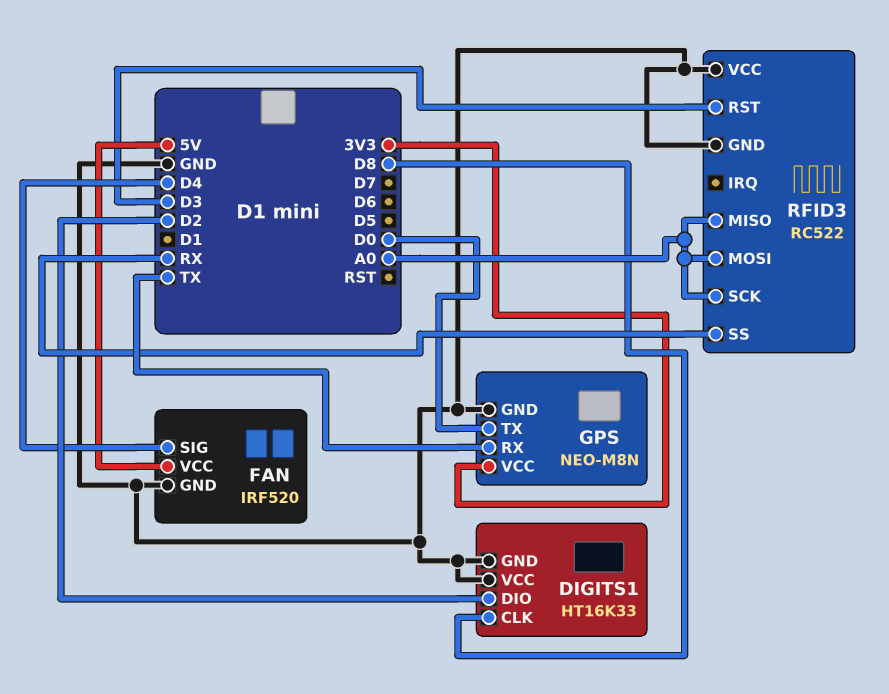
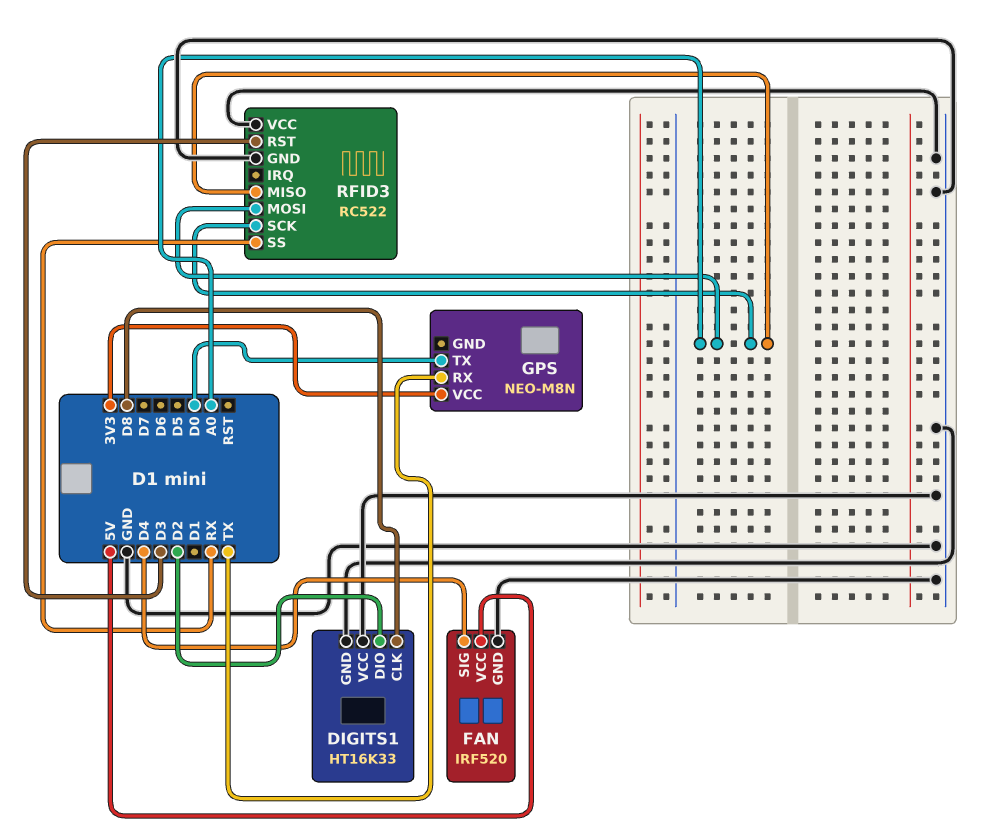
GPS pin GND: GND -> none

